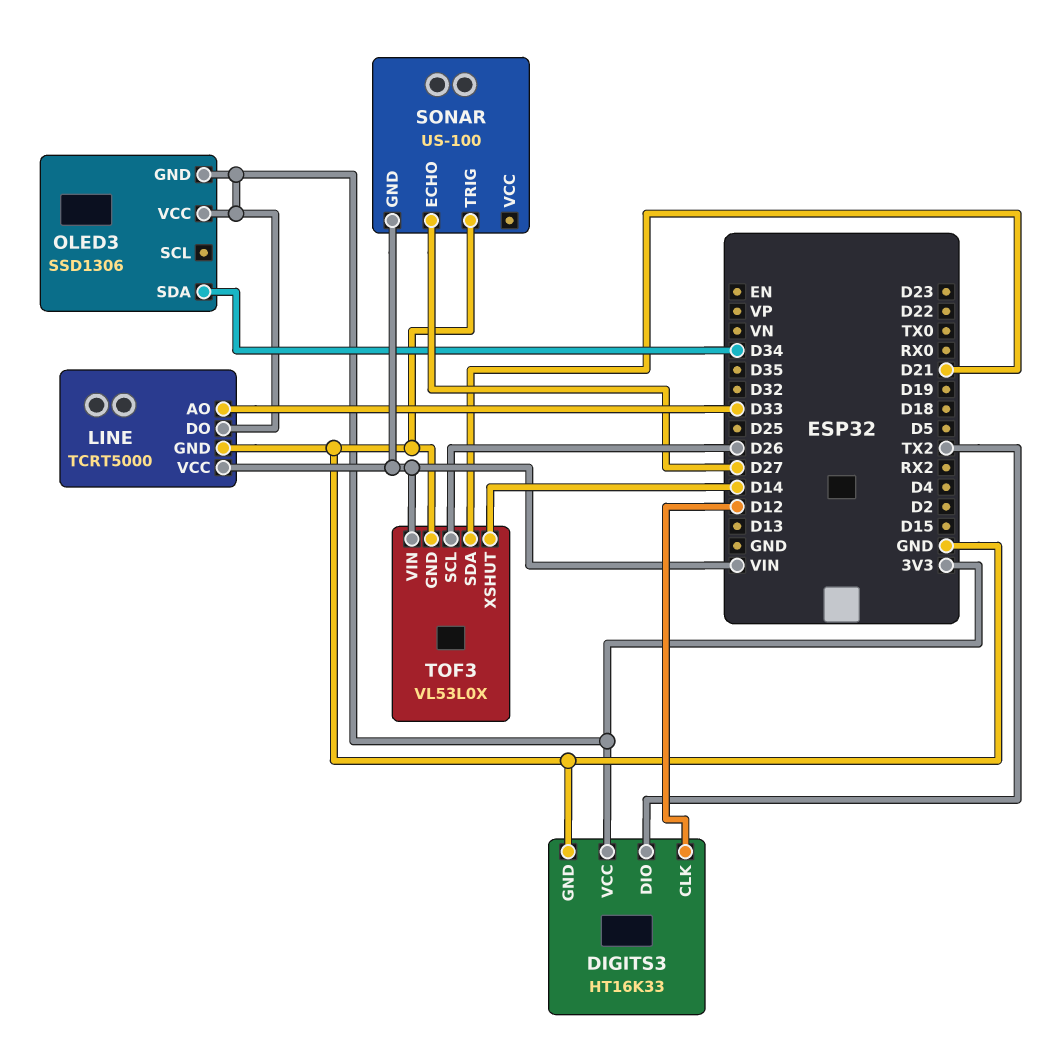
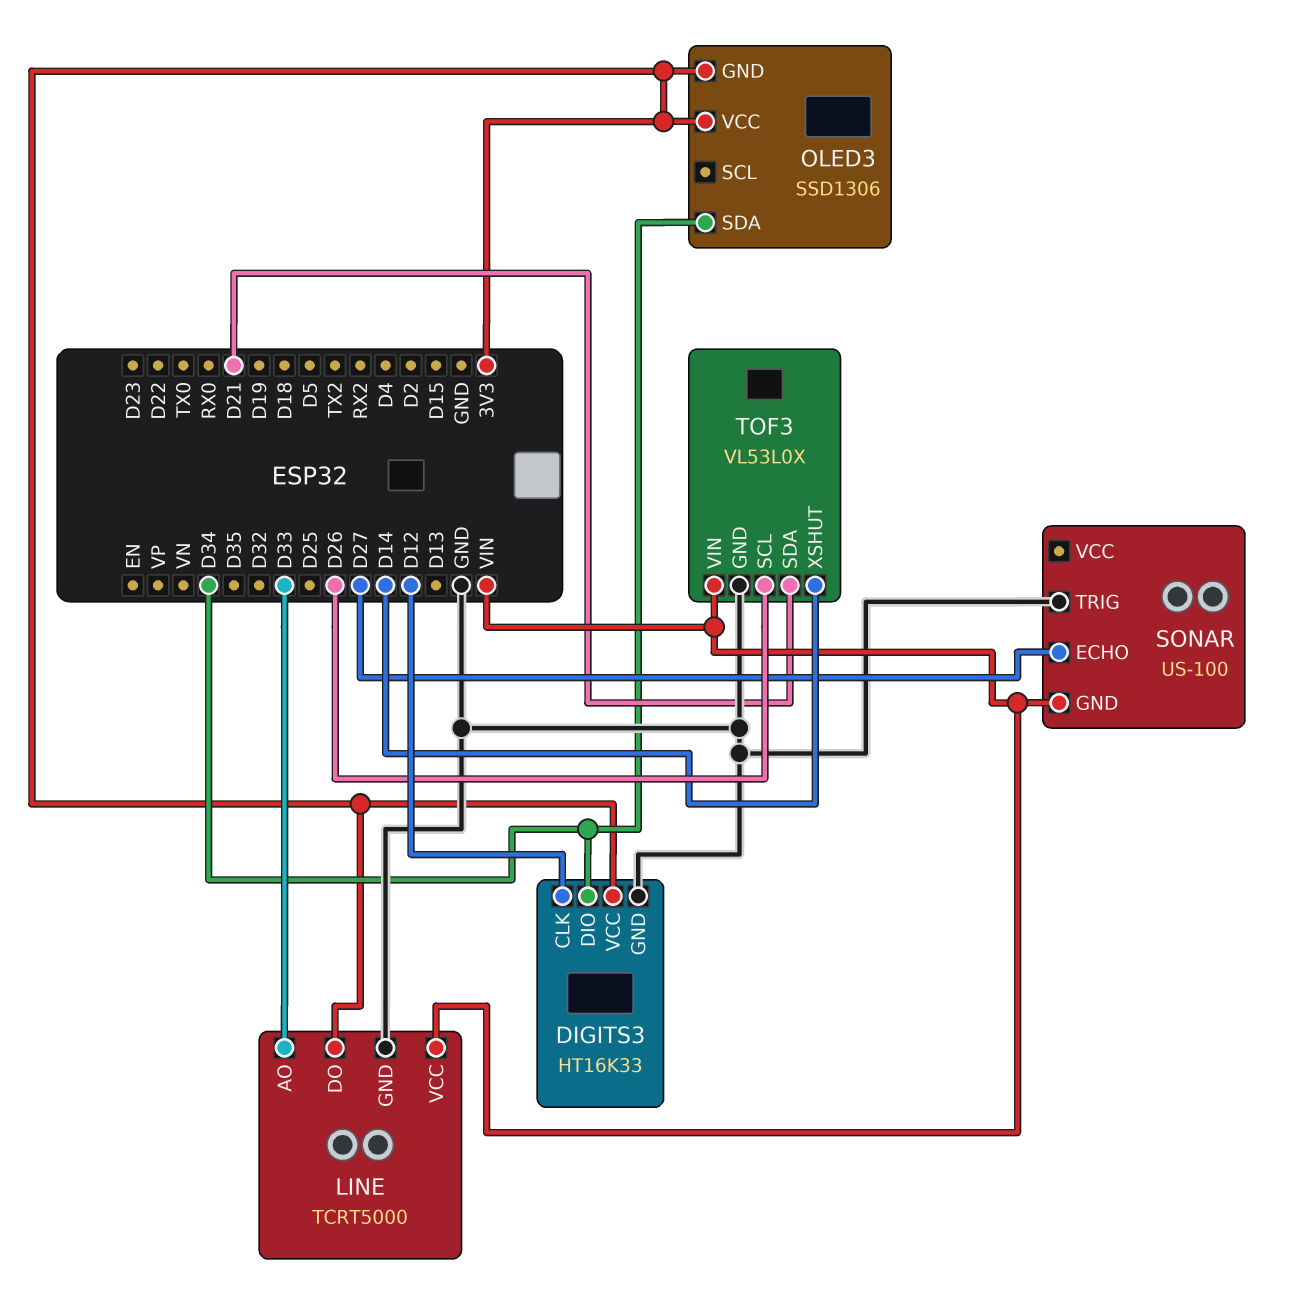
DIGITS3 pin DIO: TX2 -> D34

